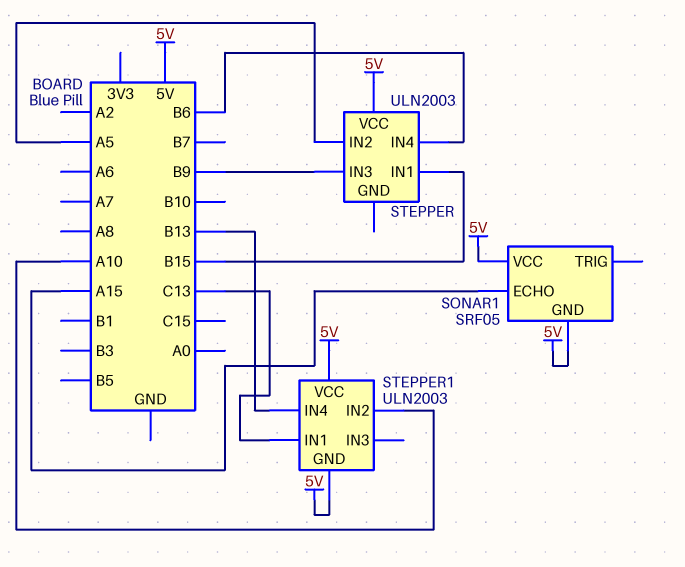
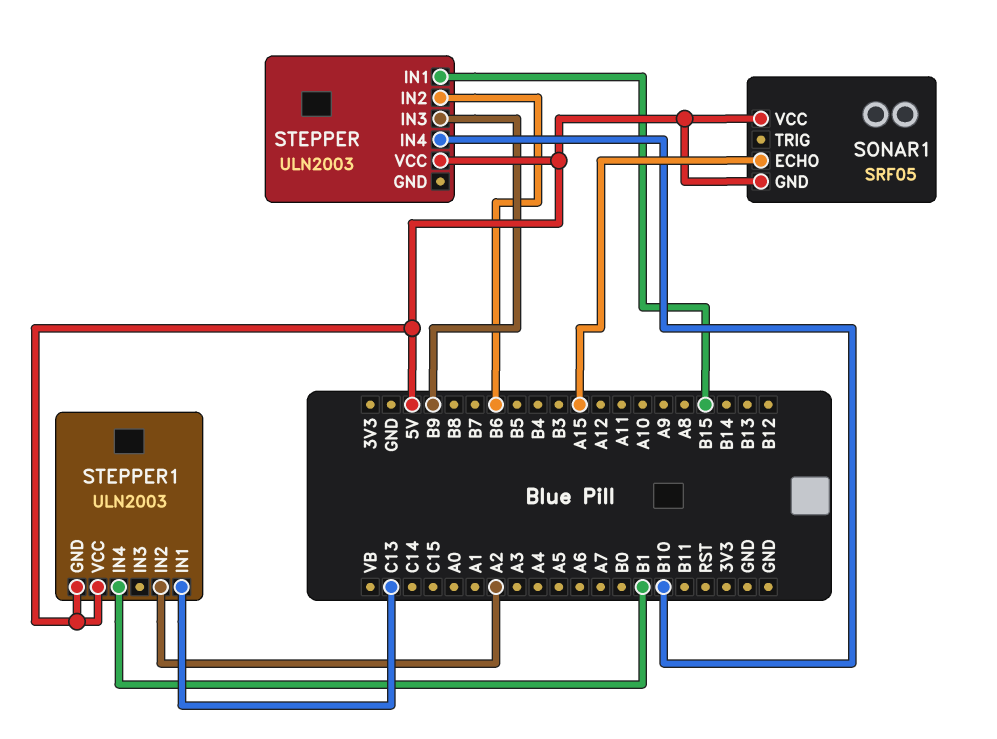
STEPPER pin IN2: A5 -> B6
STEPPER pin IN4: B6 -> B10
STEPPER1 pin IN2: A10 -> A2
STEPPER1 pin IN4: B13 -> B1

